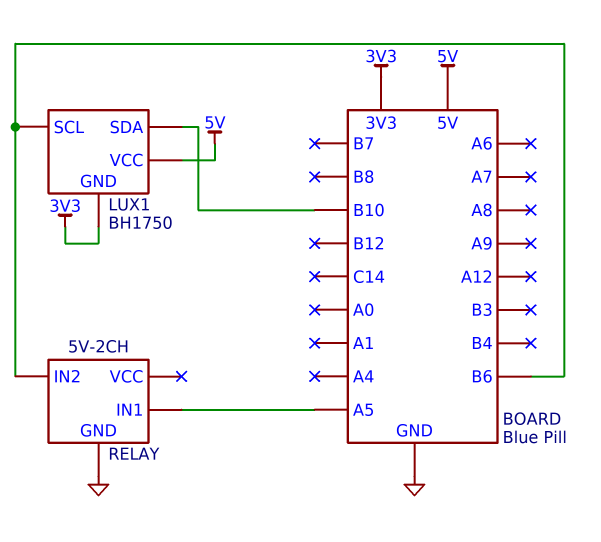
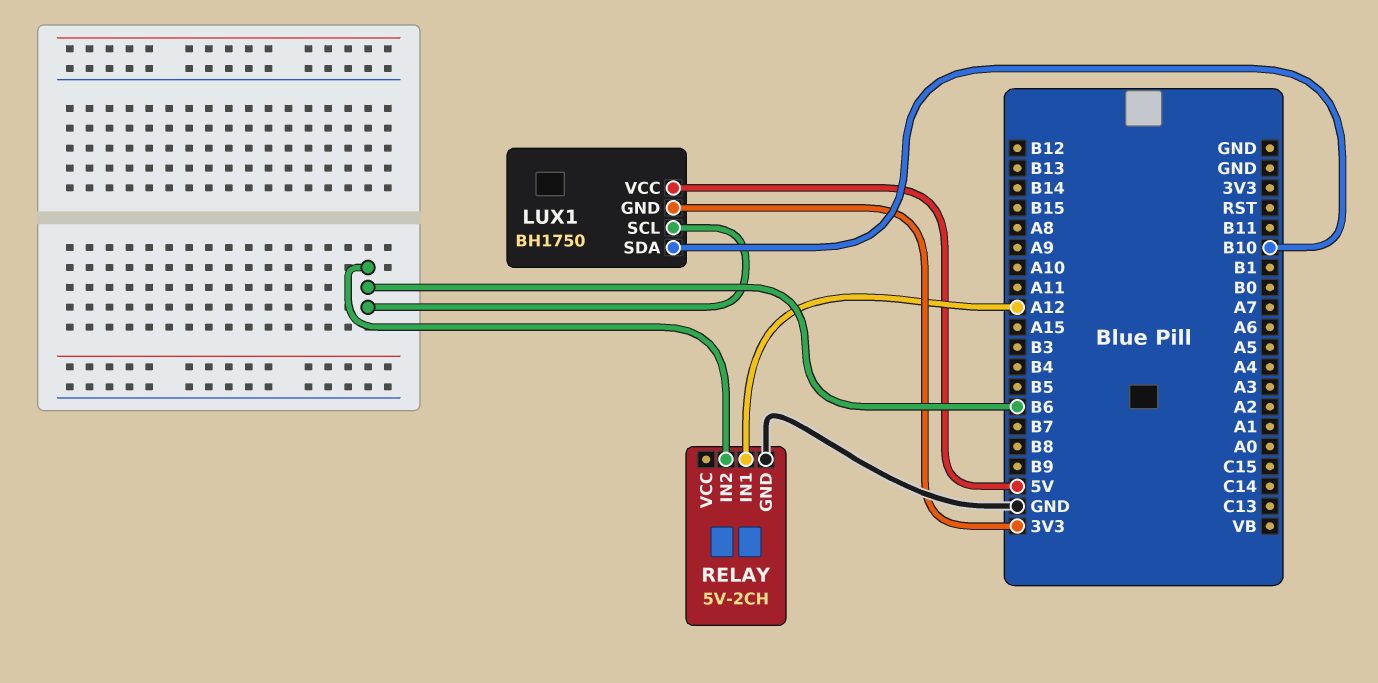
RELAY pin IN1: A5 -> A12

